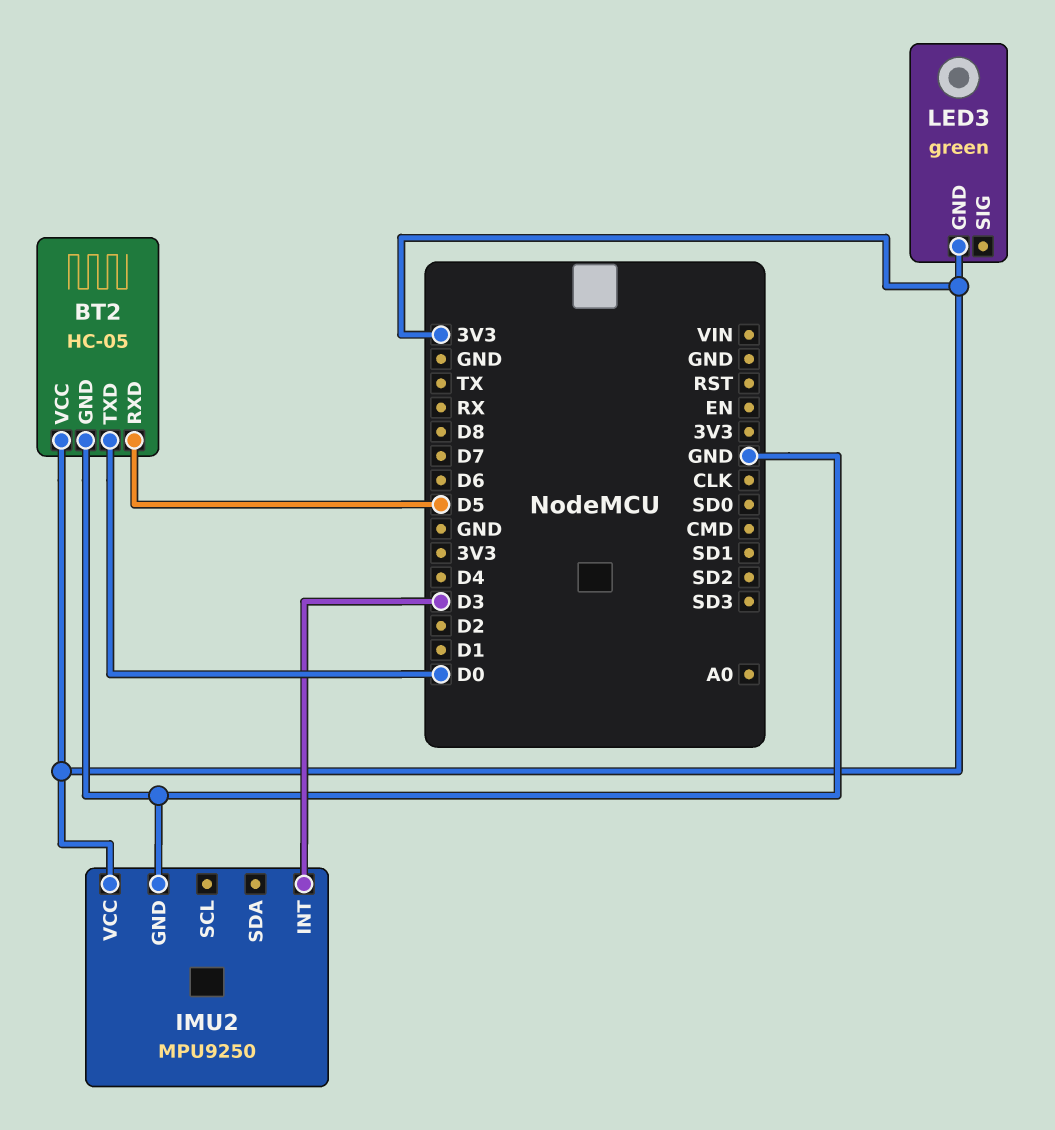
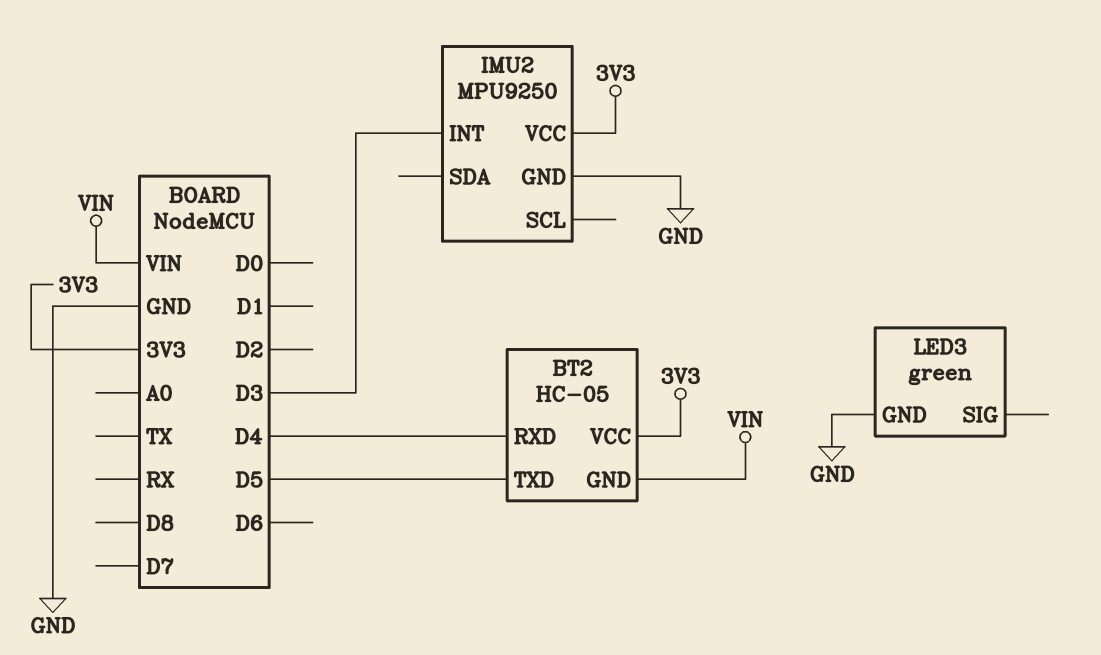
BT2 pin GND: GND -> VIN
BT2 pin RXD: D5 -> D4
BT2 pin TXD: D0 -> D5
LED3 pin GND: 3V3 -> GND

